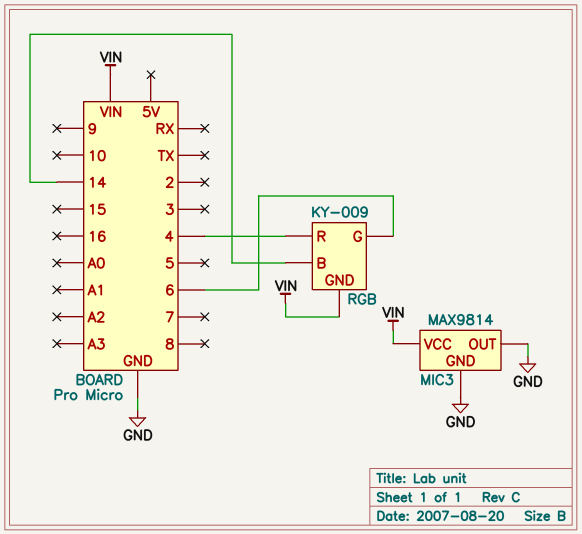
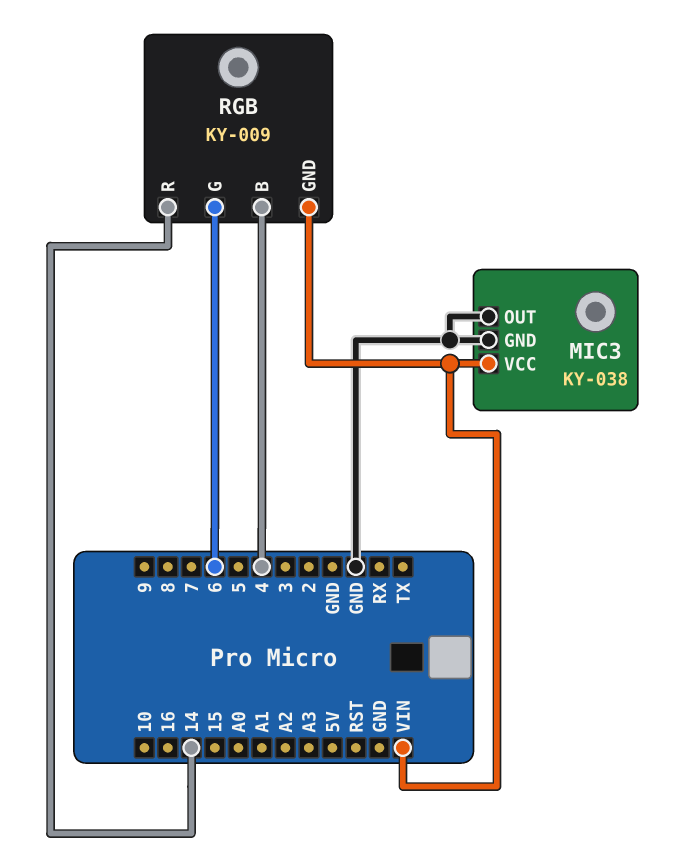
MIC3: MAX9814 -> KY-038
RGB pin B: 14 -> 4
RGB pin R: 4 -> 14

